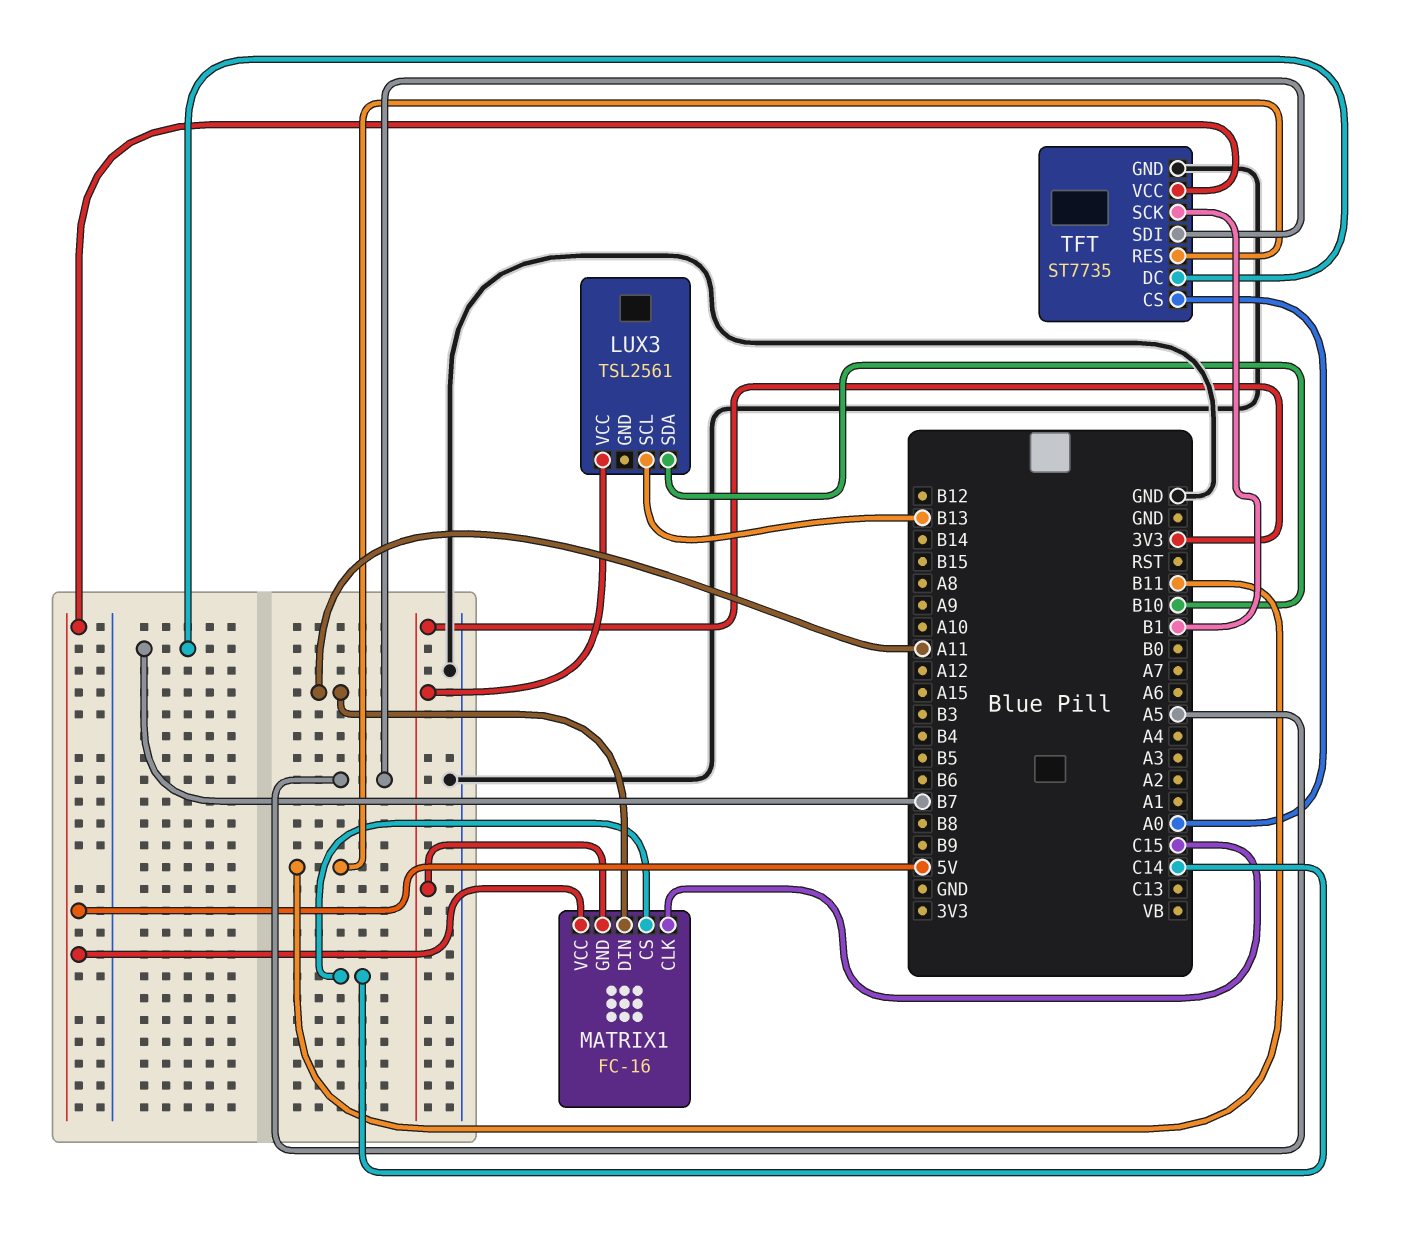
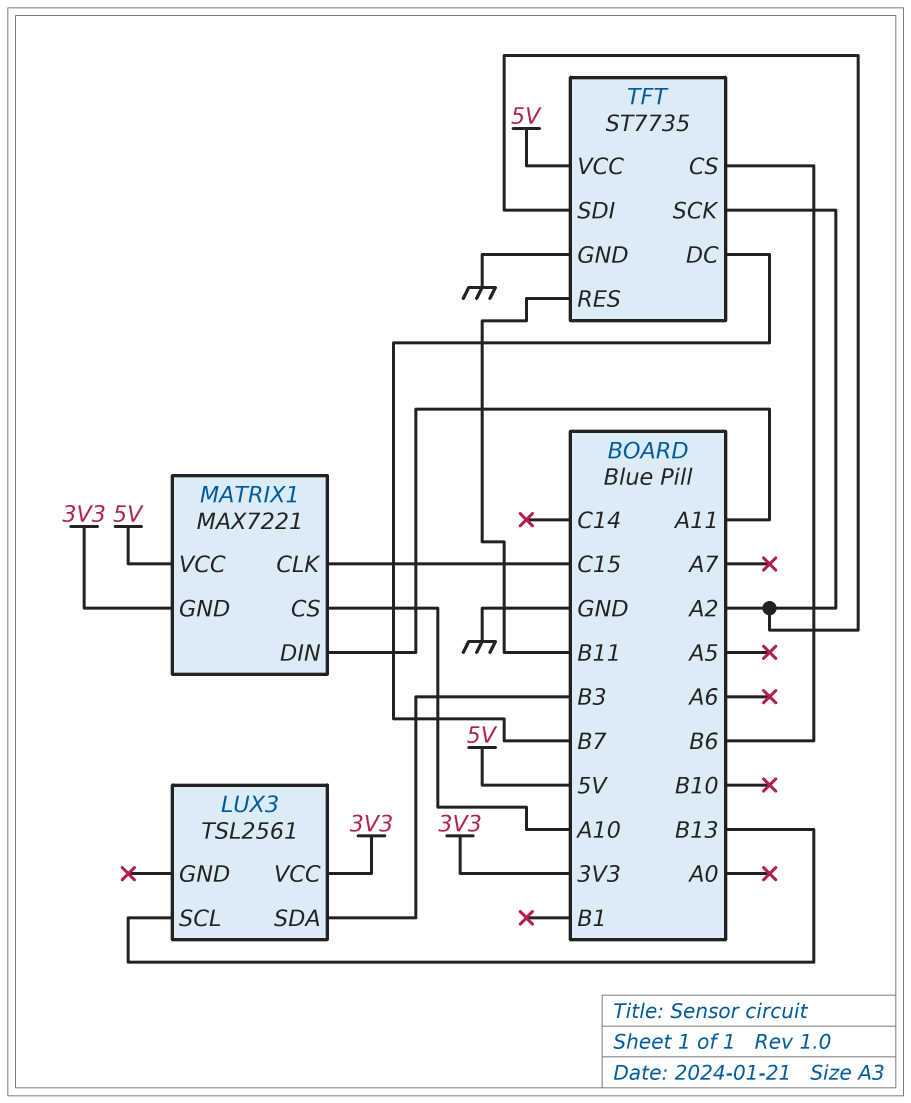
LUX3 pin SDA: B10 -> B3
MATRIX1: FC-16 -> MAX7221
MATRIX1 pin CS: C14 -> A10
TFT pin CS: A0 -> B6
TFT pin SCK: B1 -> A2
TFT pin SDI: A5 -> A2

